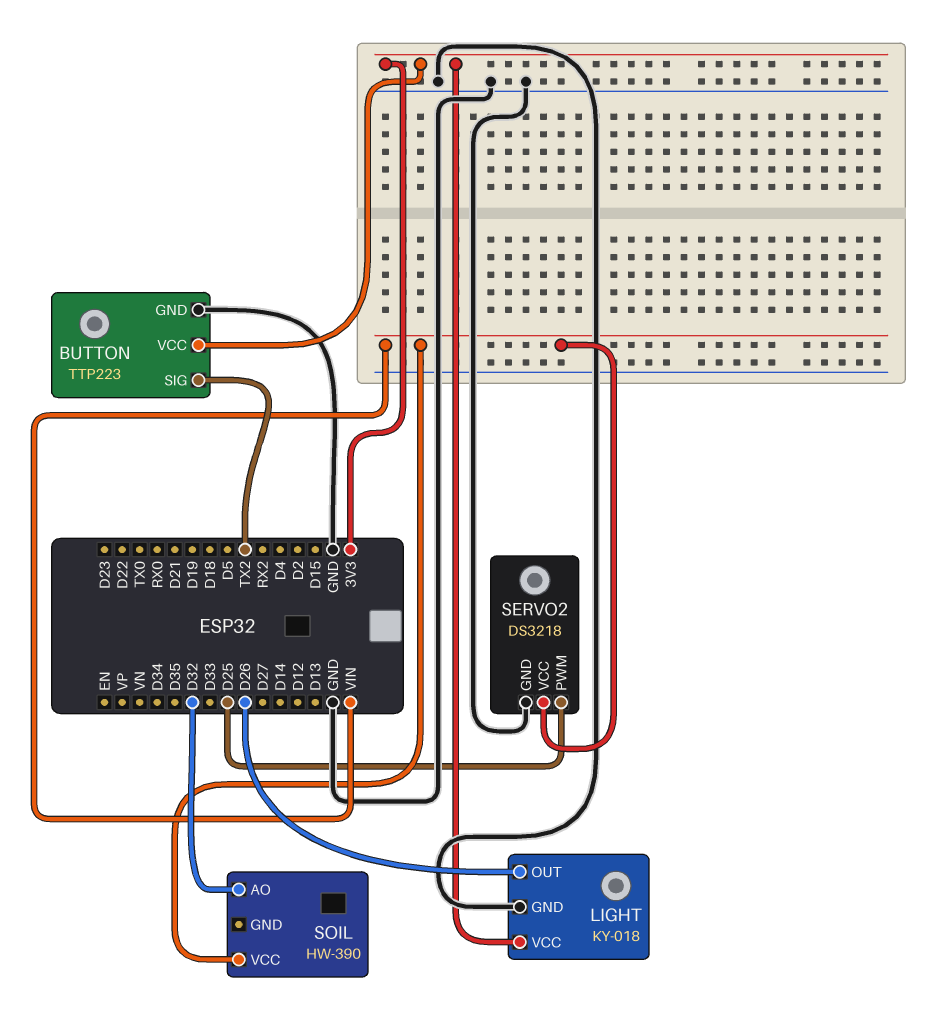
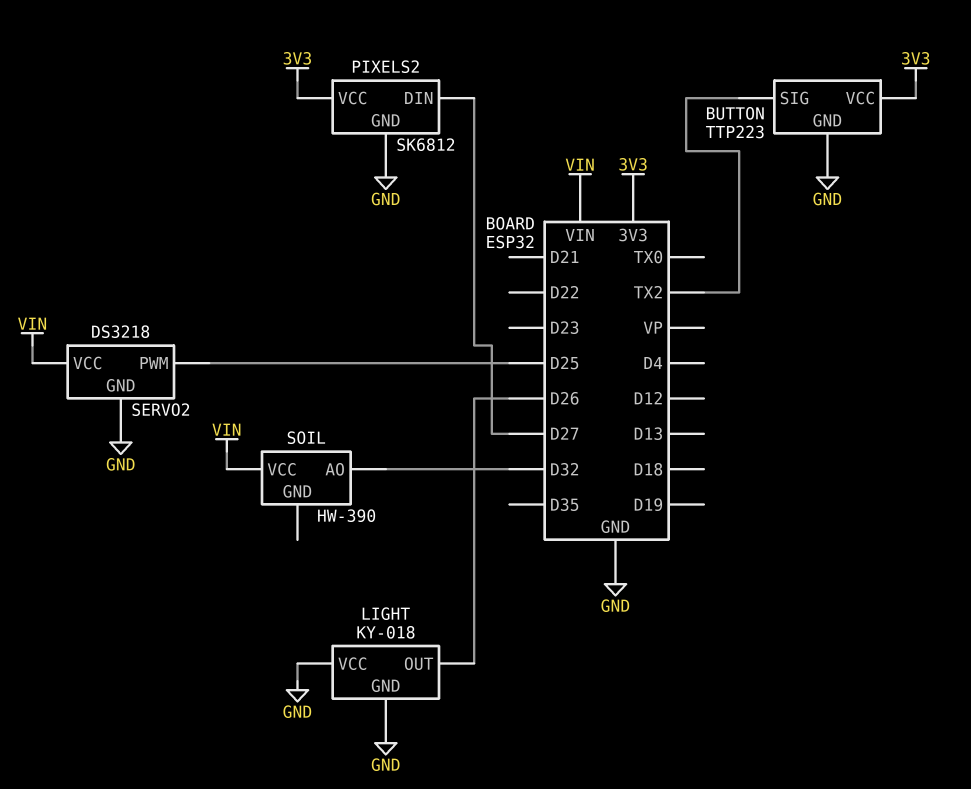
LIGHT pin VCC: 3V3 -> GND
PIXELS2: none -> SK6812
PIXELS2 pin DIN: none -> D27
PIXELS2 pin GND: none -> GND
PIXELS2 pin VCC: none -> 3V3

